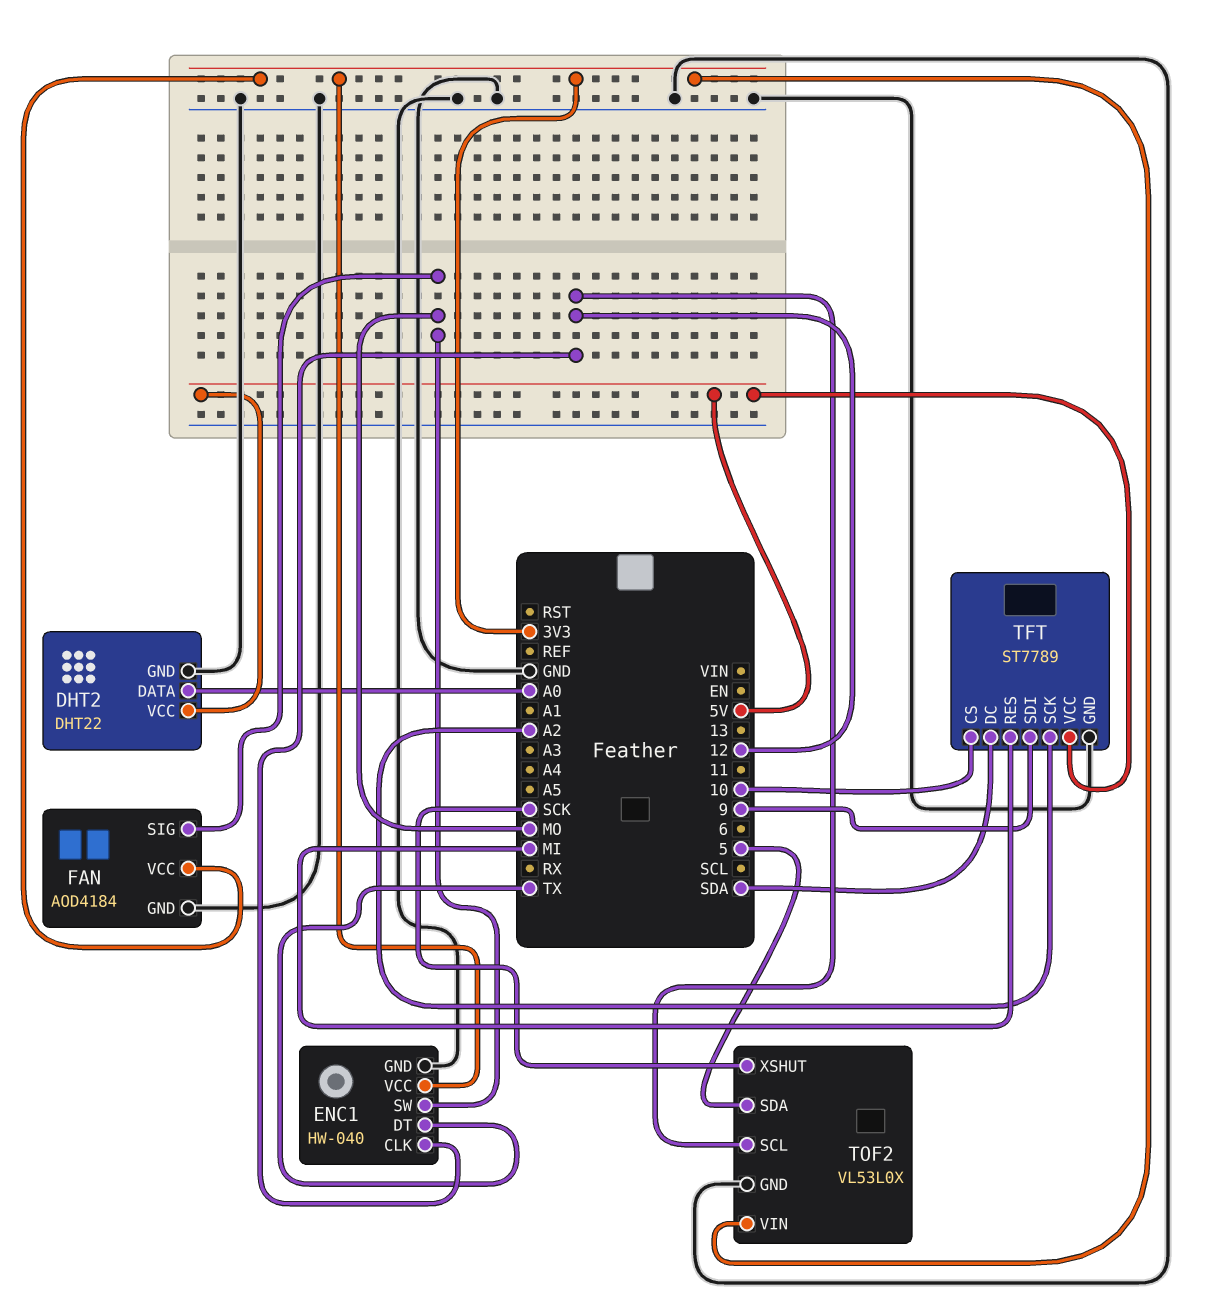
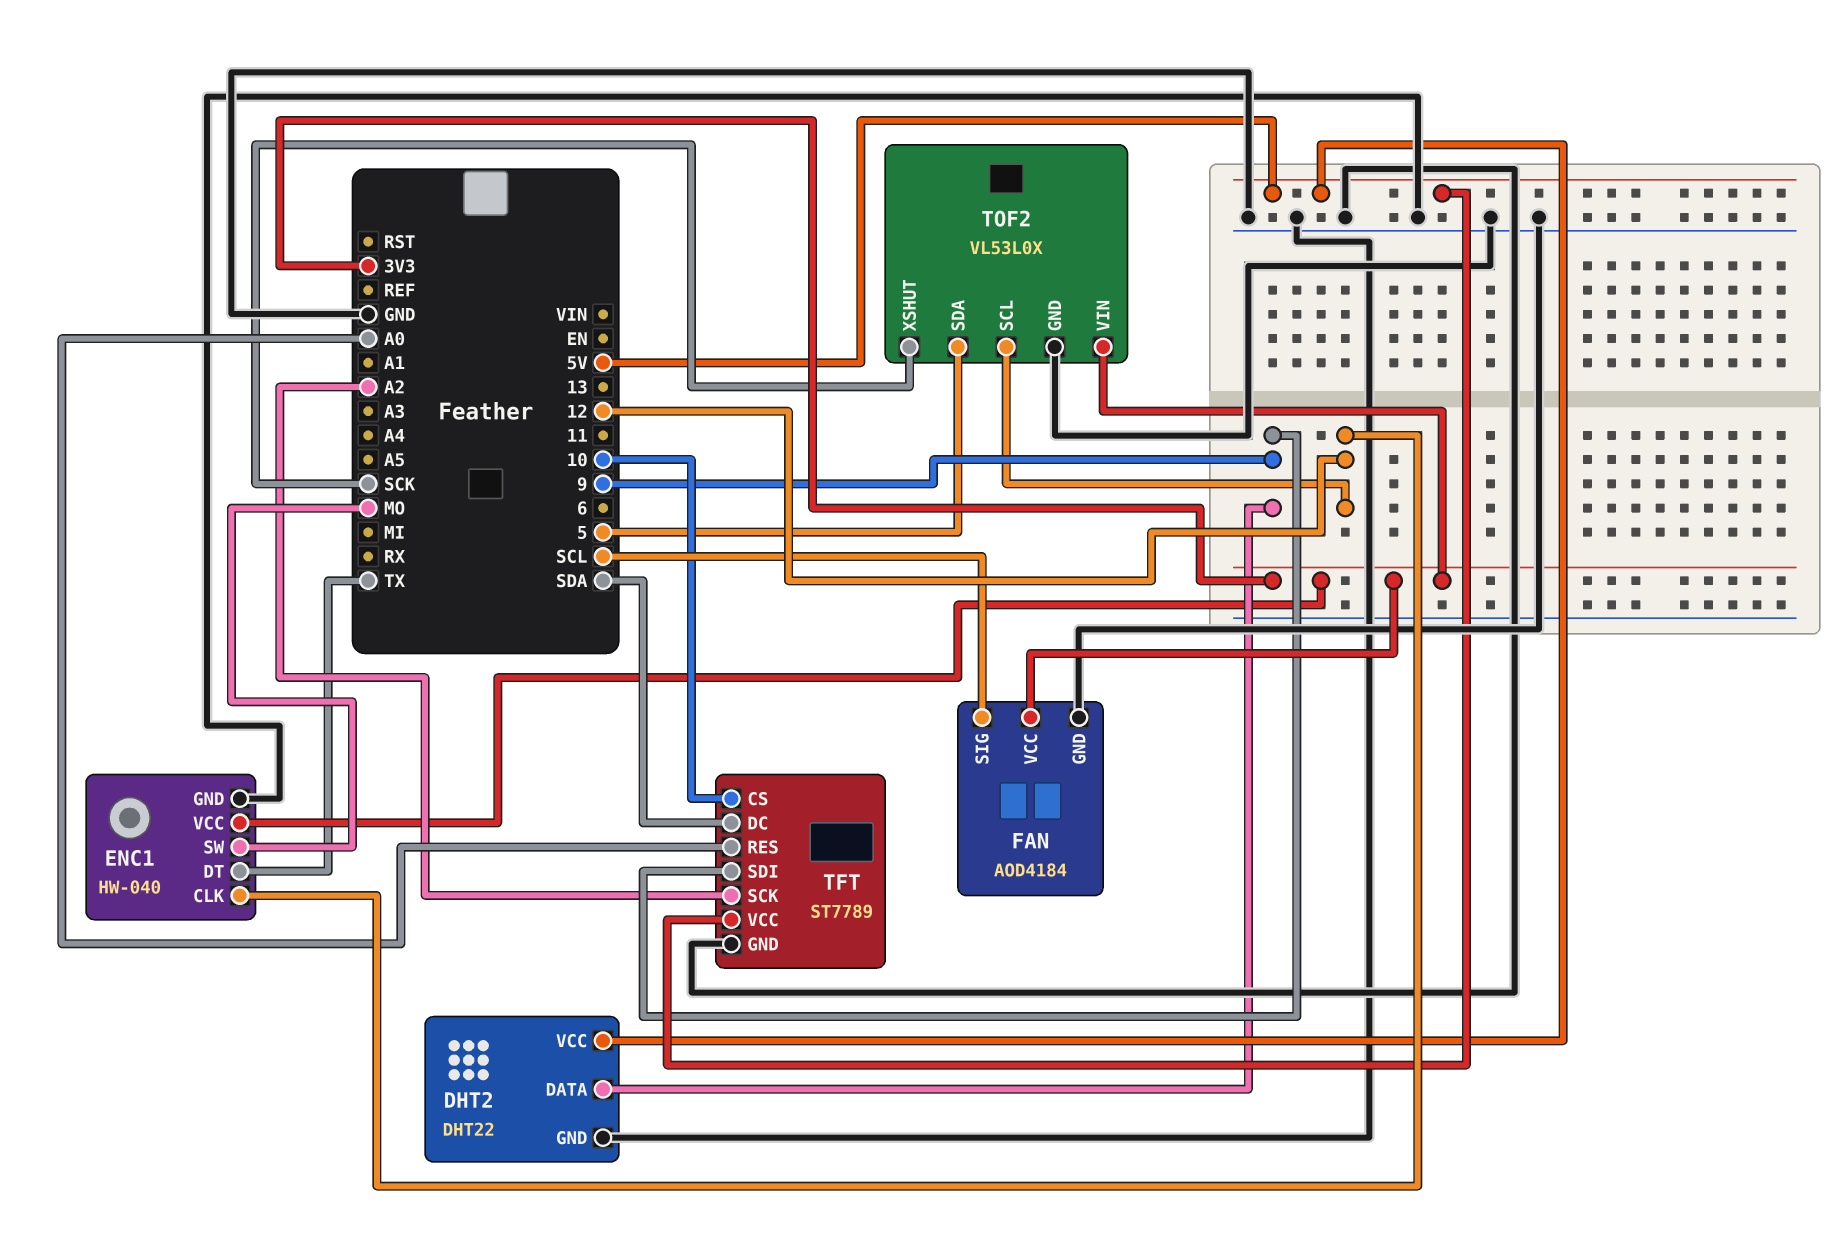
DHT2 pin DATA: A0 -> 9
FAN pin SIG: MO -> SCL
TFT pin RES: MI -> A0

